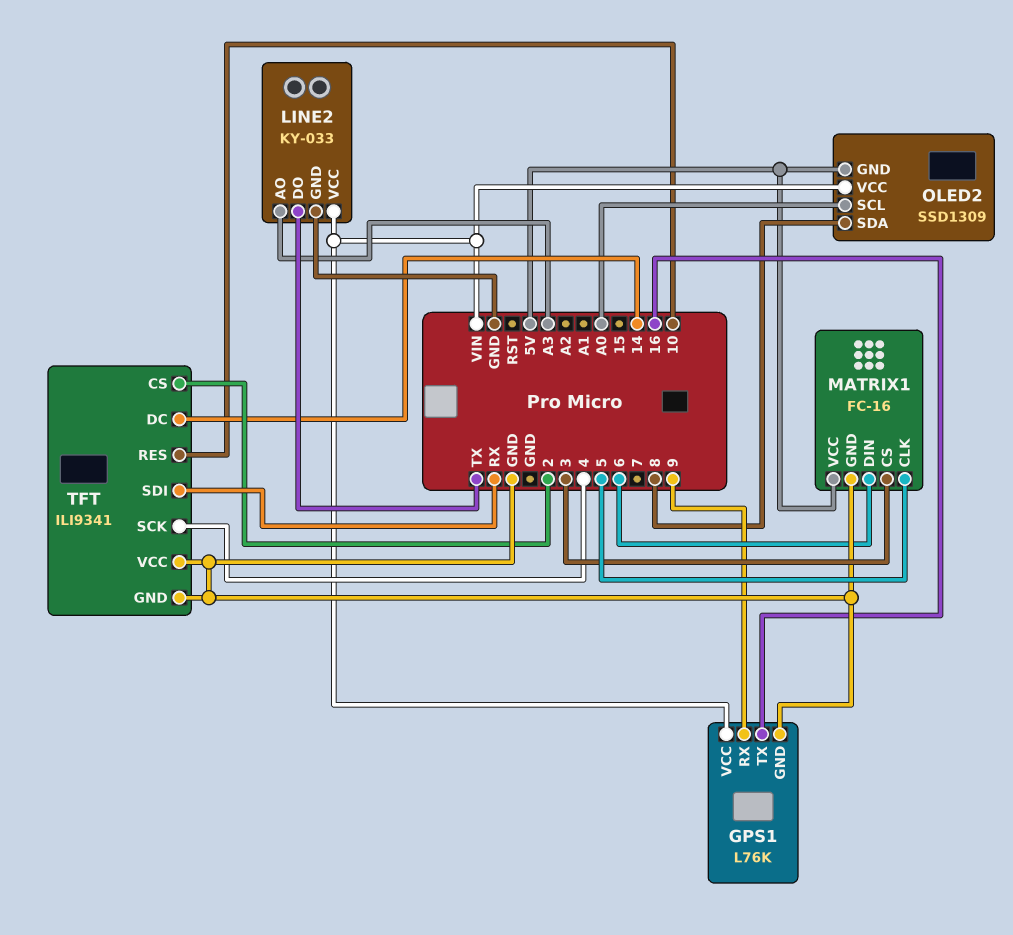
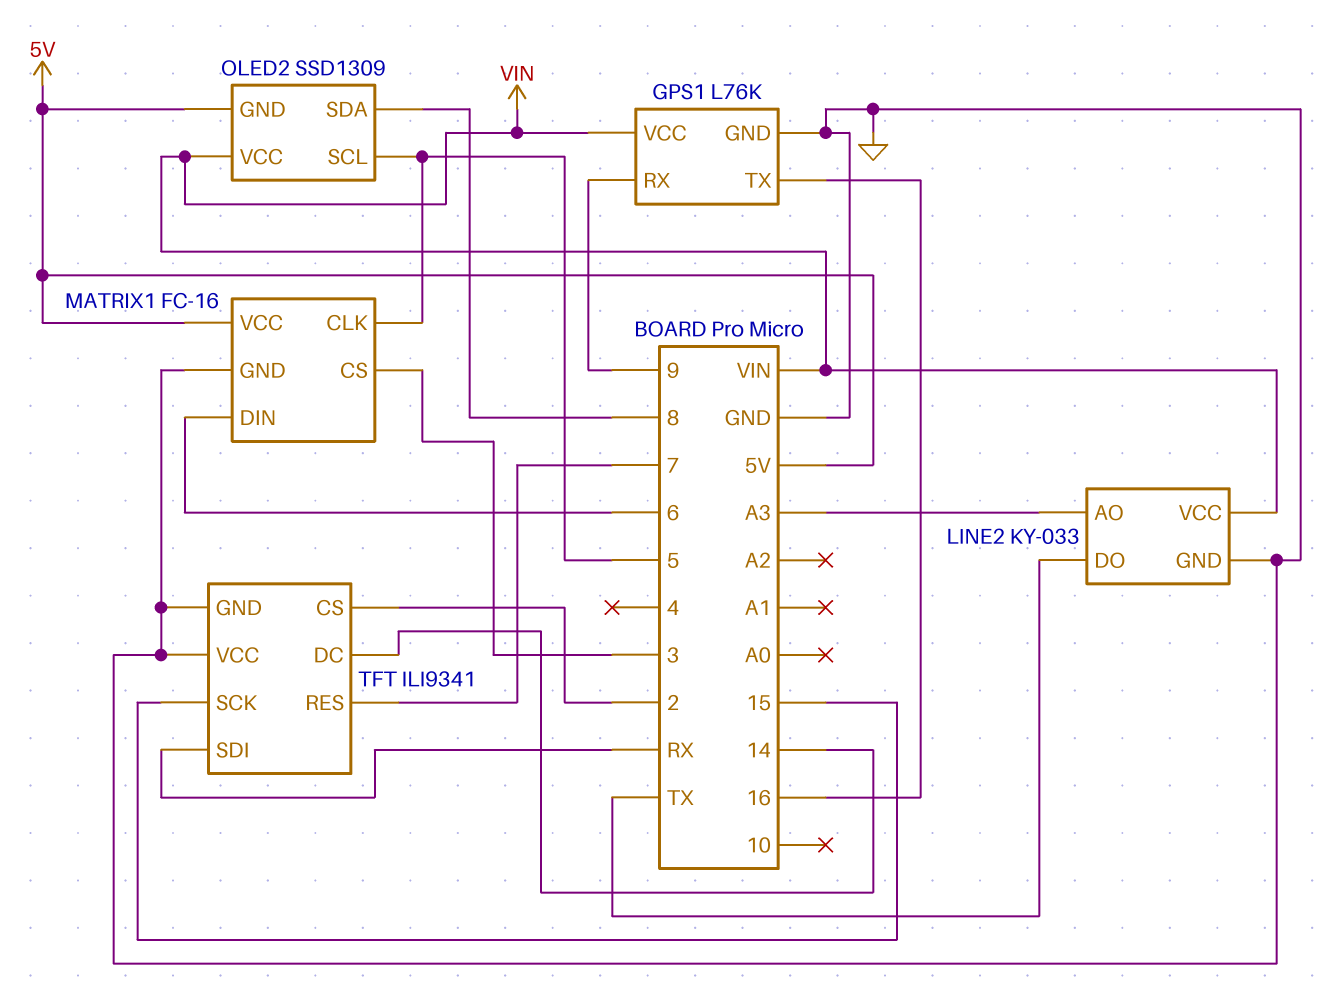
OLED2 pin SCL: A0 -> 5
TFT pin RES: 10 -> 7
TFT pin SCK: 4 -> 15

